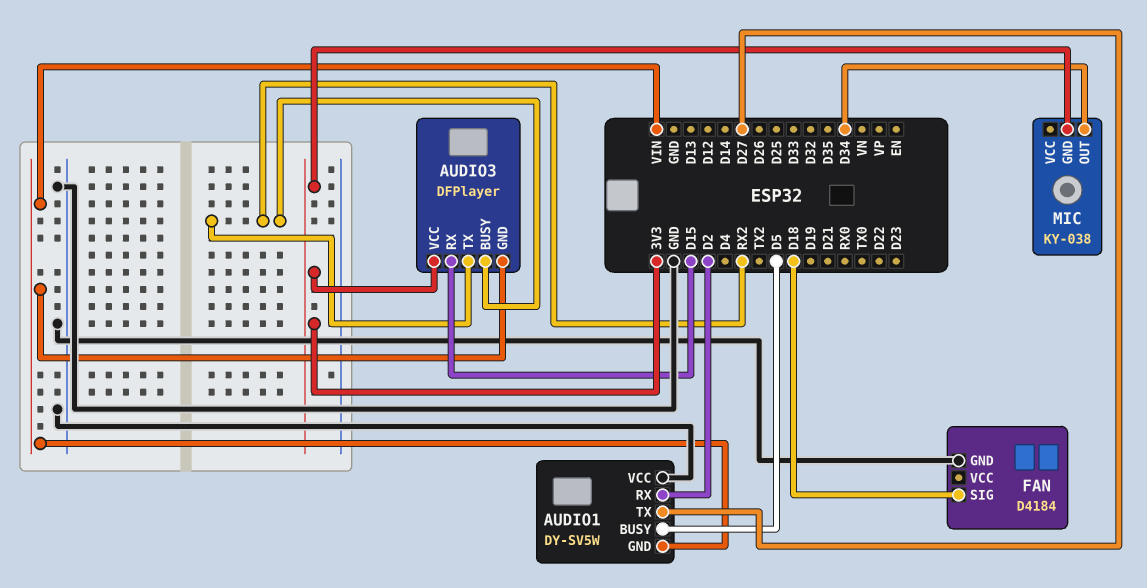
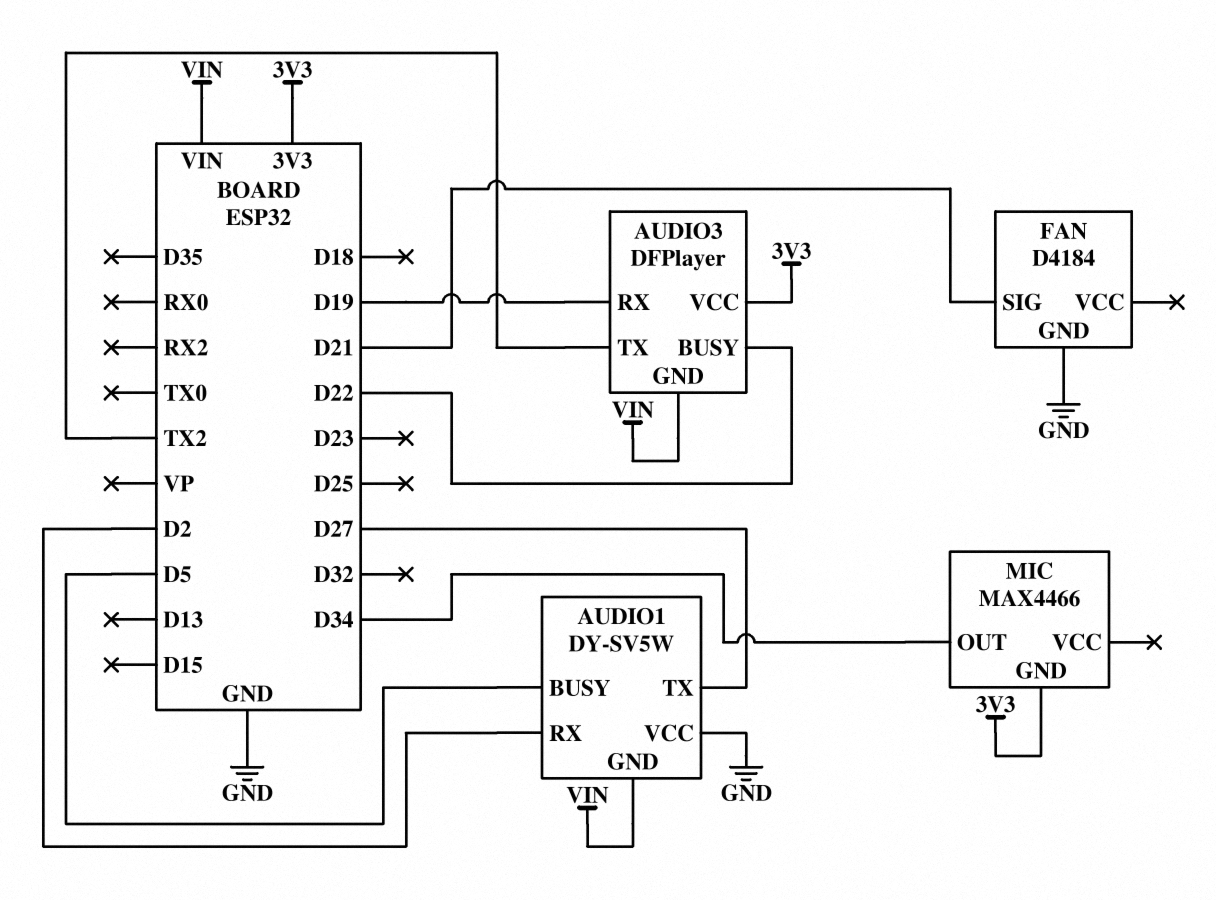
AUDIO3 pin BUSY: RX2 -> D22
AUDIO3 pin RX: D15 -> D19
AUDIO3 pin TX: RX2 -> TX2
FAN pin SIG: D18 -> D21
MIC: KY-038 -> MAX4466

